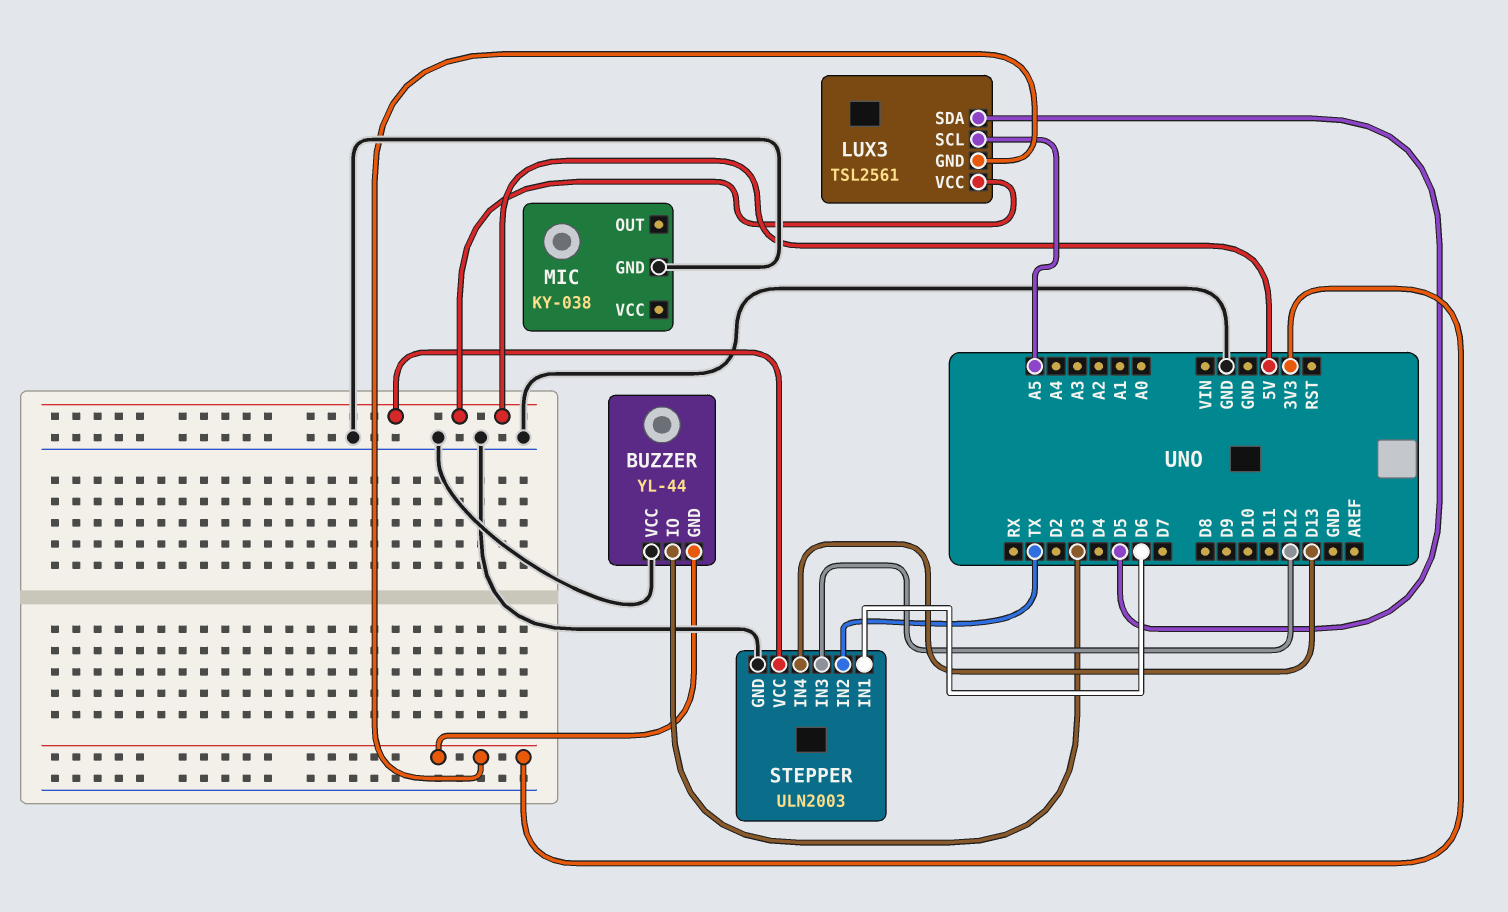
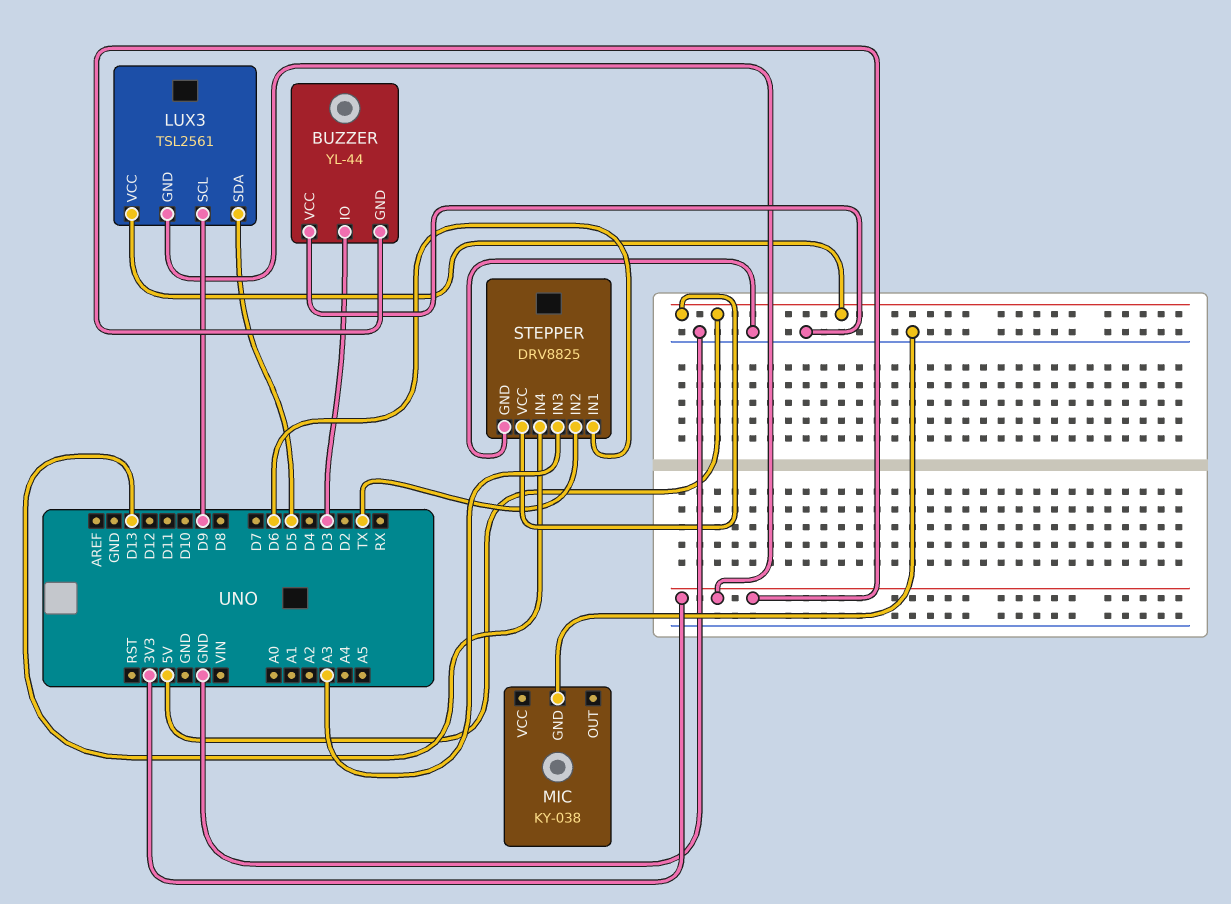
LUX3 pin SCL: A5 -> D9
STEPPER: ULN2003 -> DRV8825
STEPPER pin IN3: D12 -> A3

